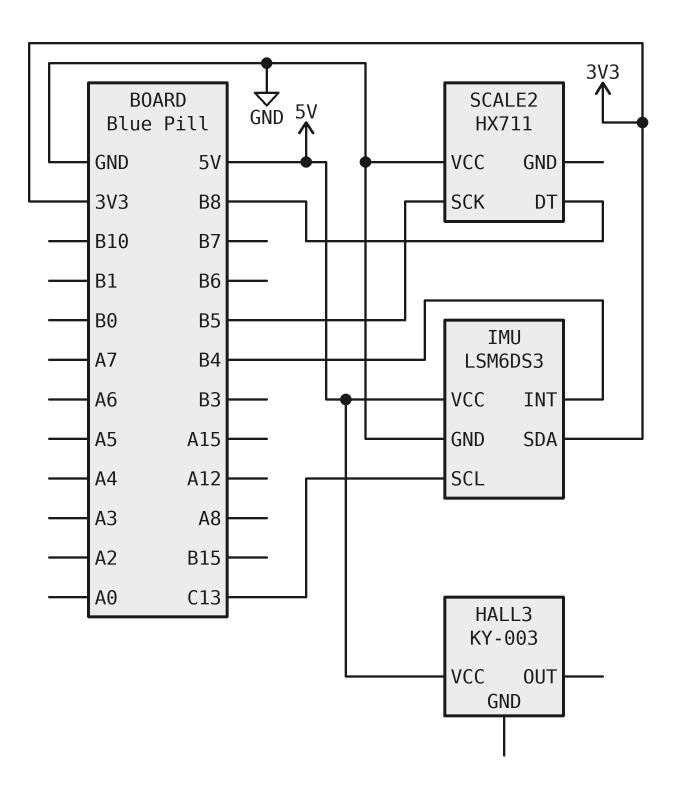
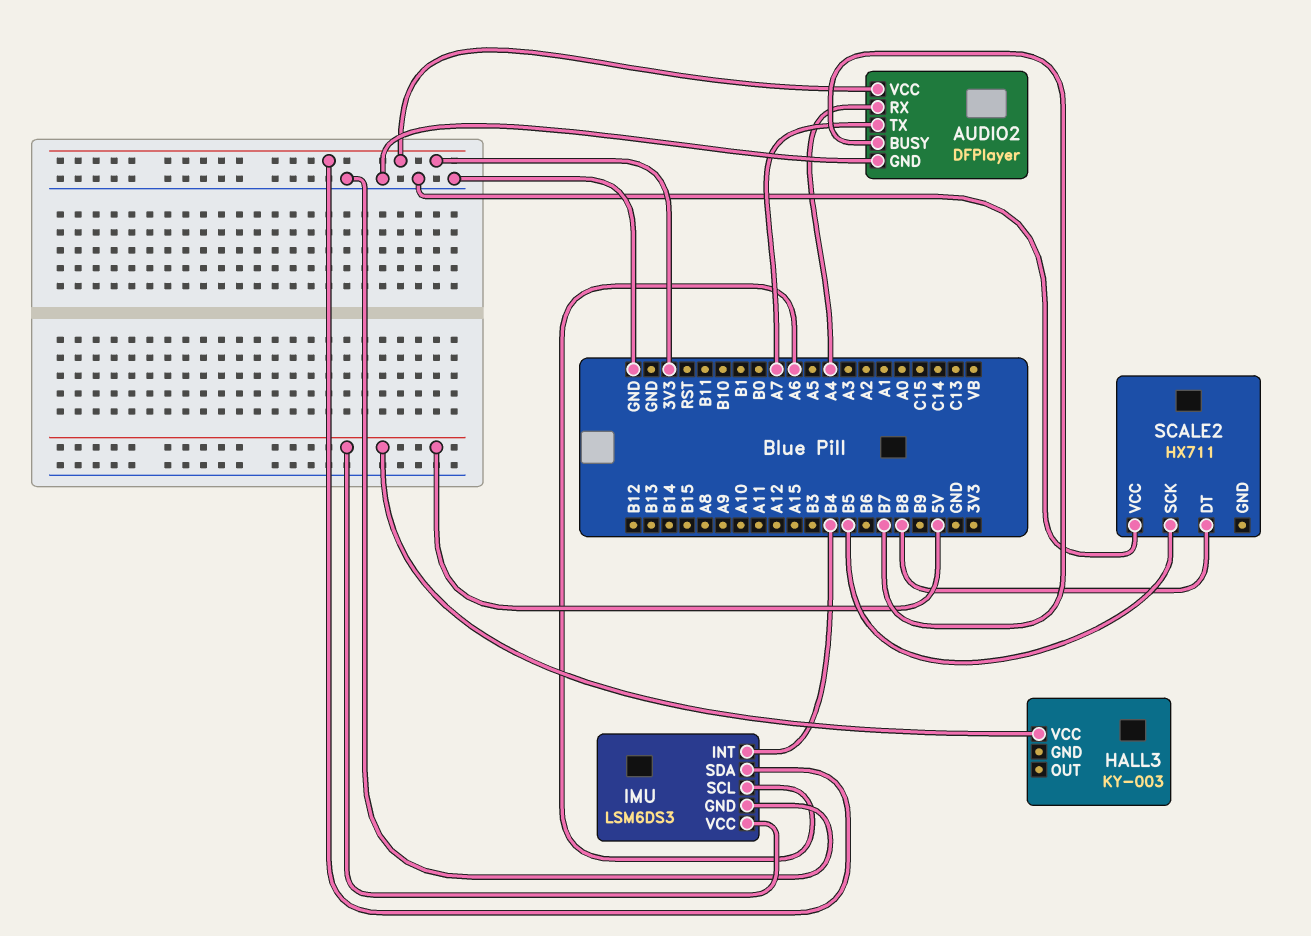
AUDIO2: none -> DFPlayer
AUDIO2 pin BUSY: none -> B7
AUDIO2 pin GND: none -> GND
AUDIO2 pin RX: none -> A4
AUDIO2 pin TX: none -> A7
AUDIO2 pin VCC: none -> 3V3
IMU pin SCL: C13 -> A6

